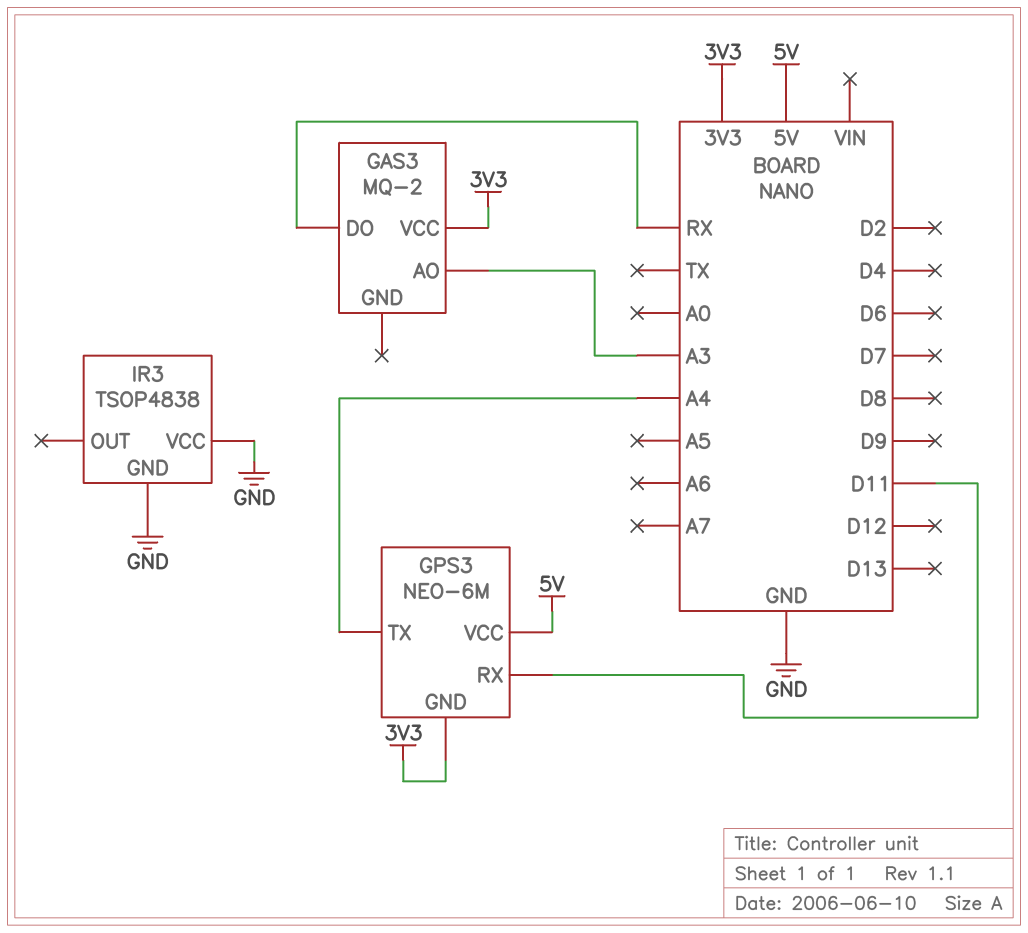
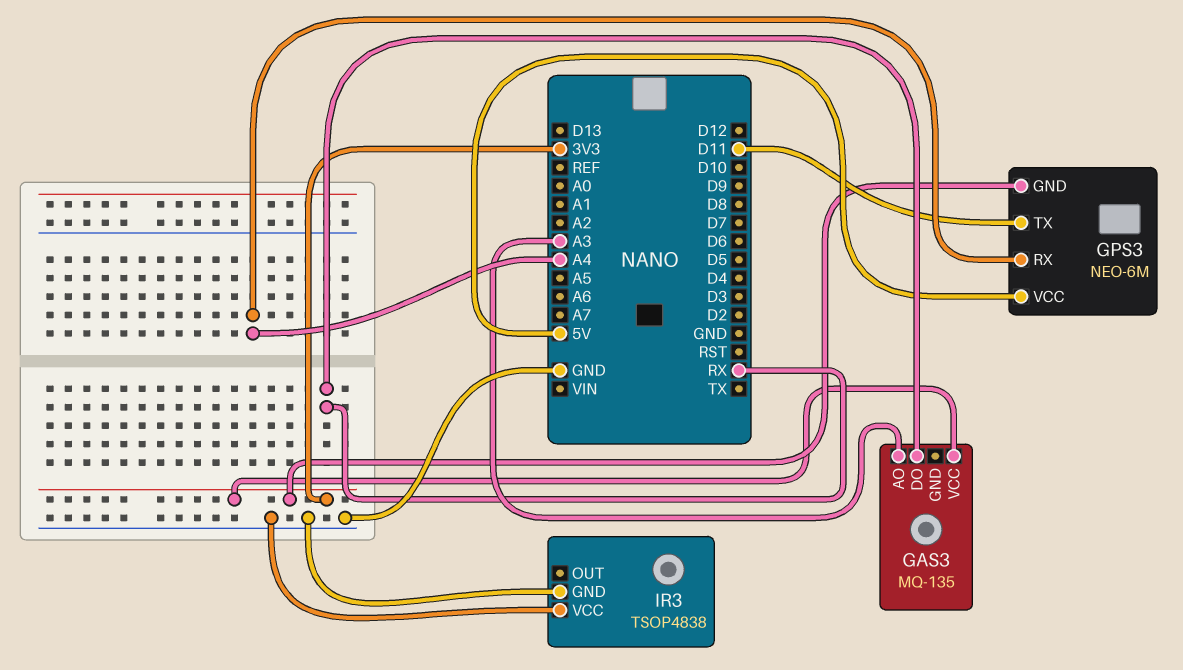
GAS3: MQ-2 -> MQ-135
GPS3 pin RX: D11 -> A4
GPS3 pin TX: A4 -> D11

